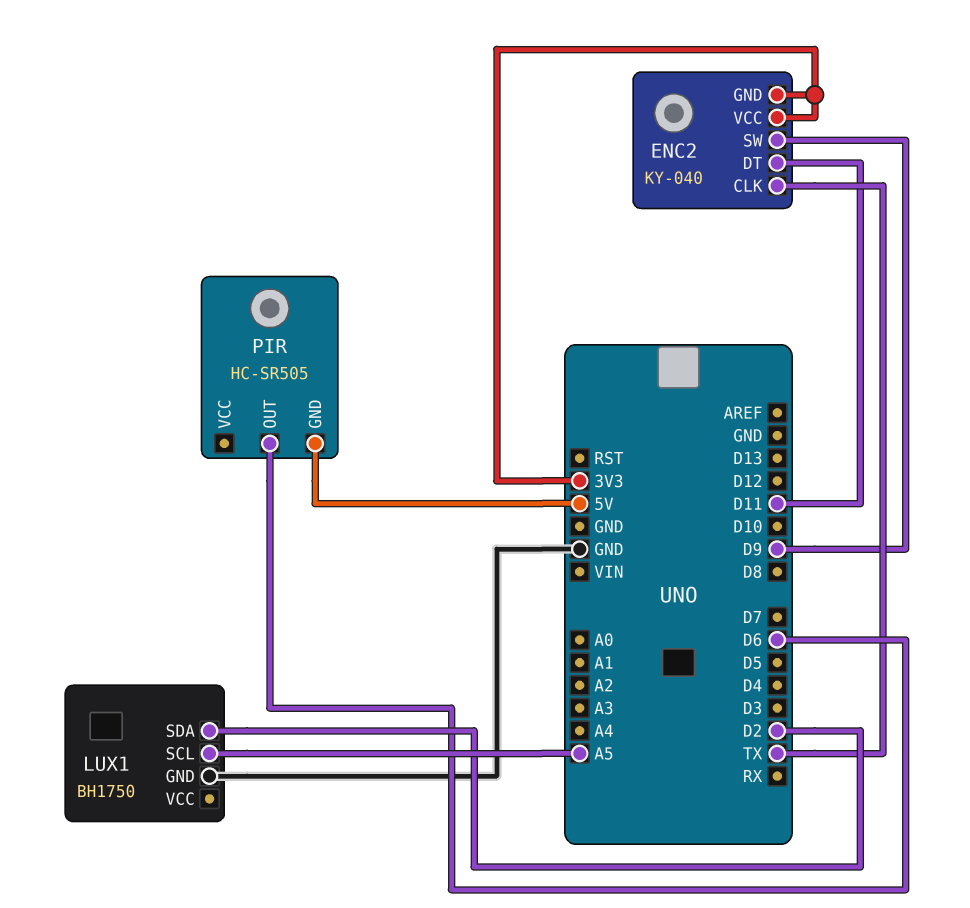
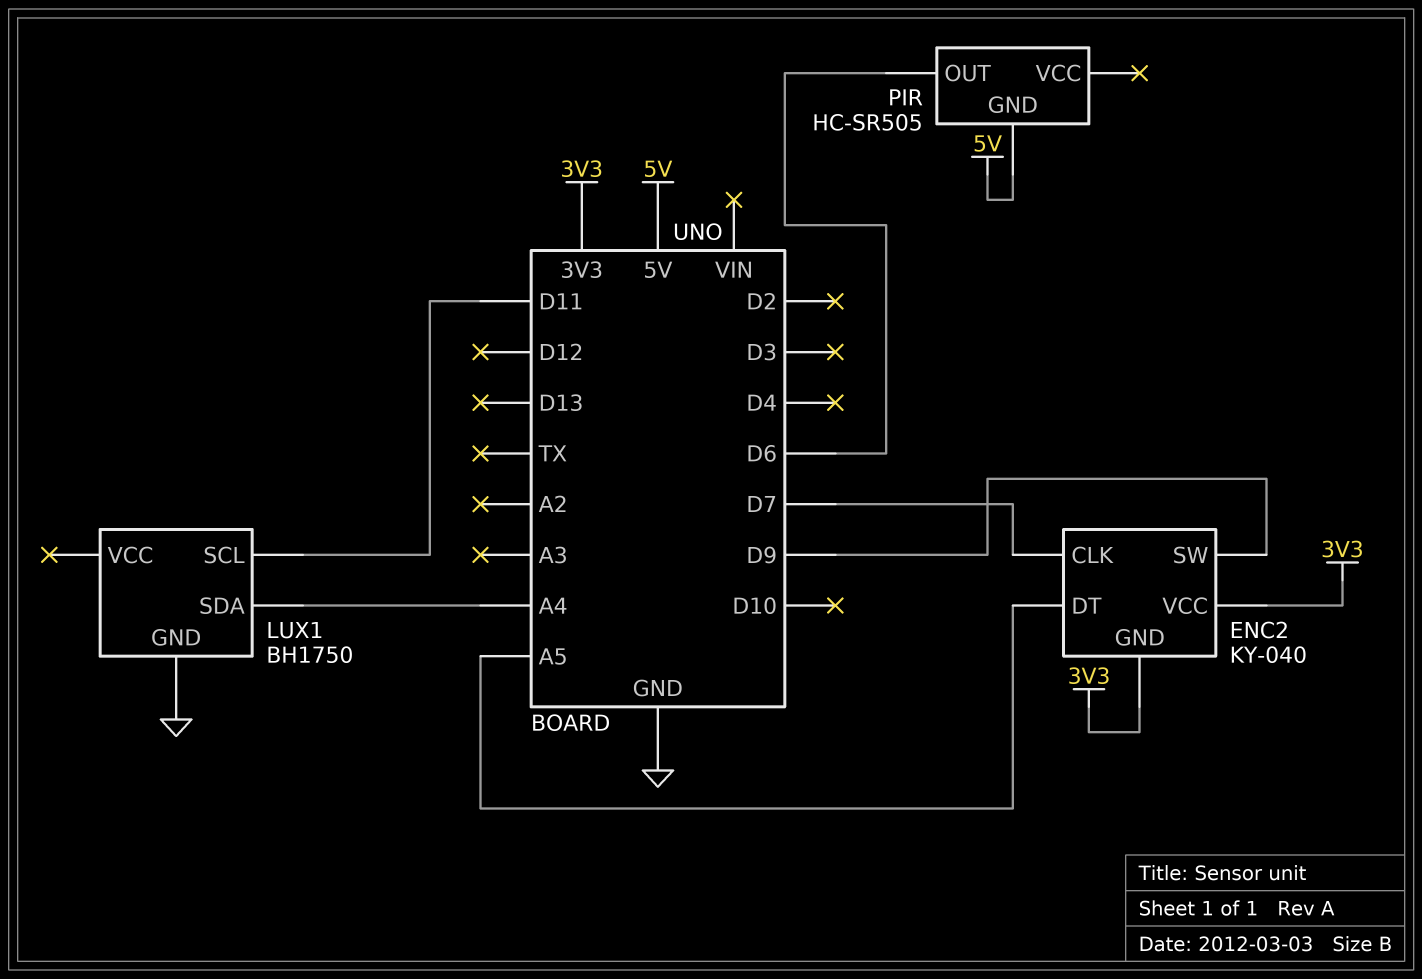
ENC2 pin CLK: TX -> D7
ENC2 pin DT: D11 -> A5
LUX1 pin SCL: A5 -> D11
LUX1 pin SDA: D2 -> A4

